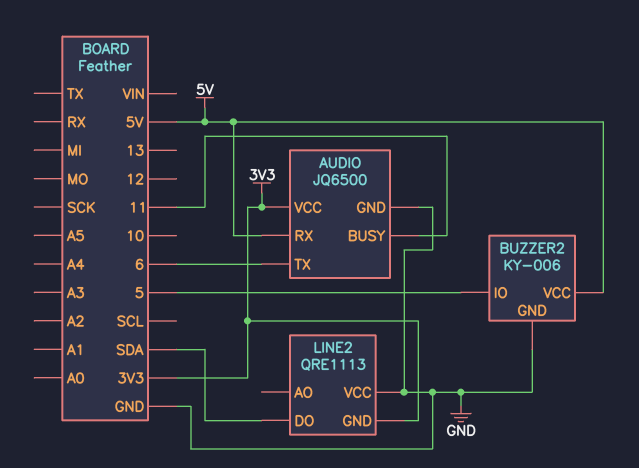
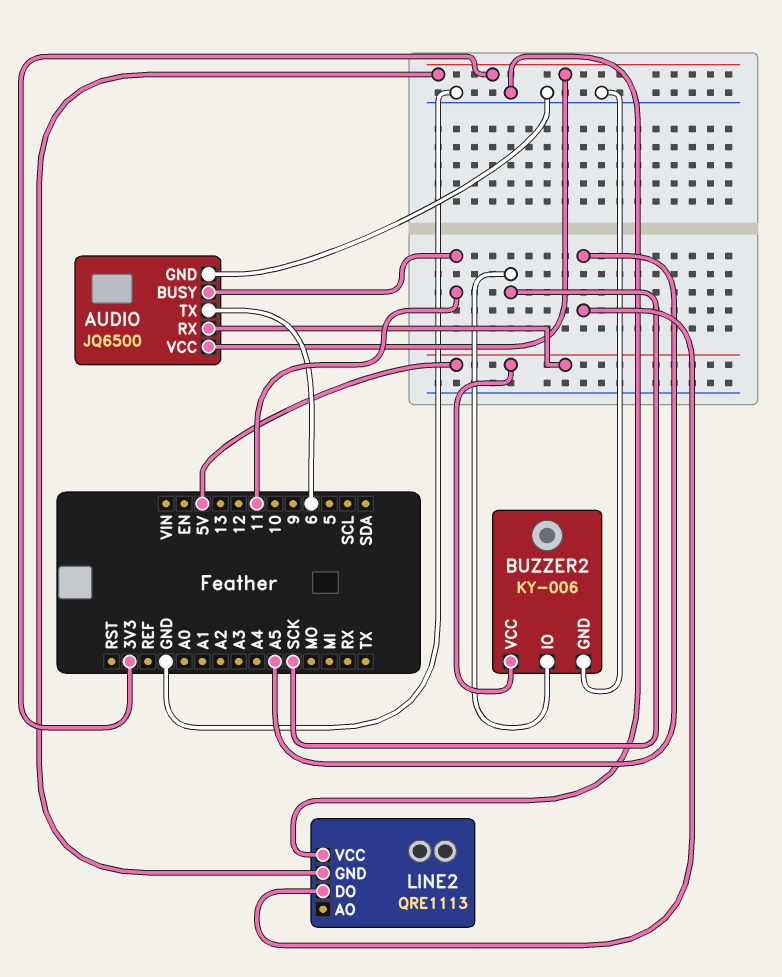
BUZZER2 pin IO: 5 -> SCK
LINE2 pin DO: SDA -> A5

